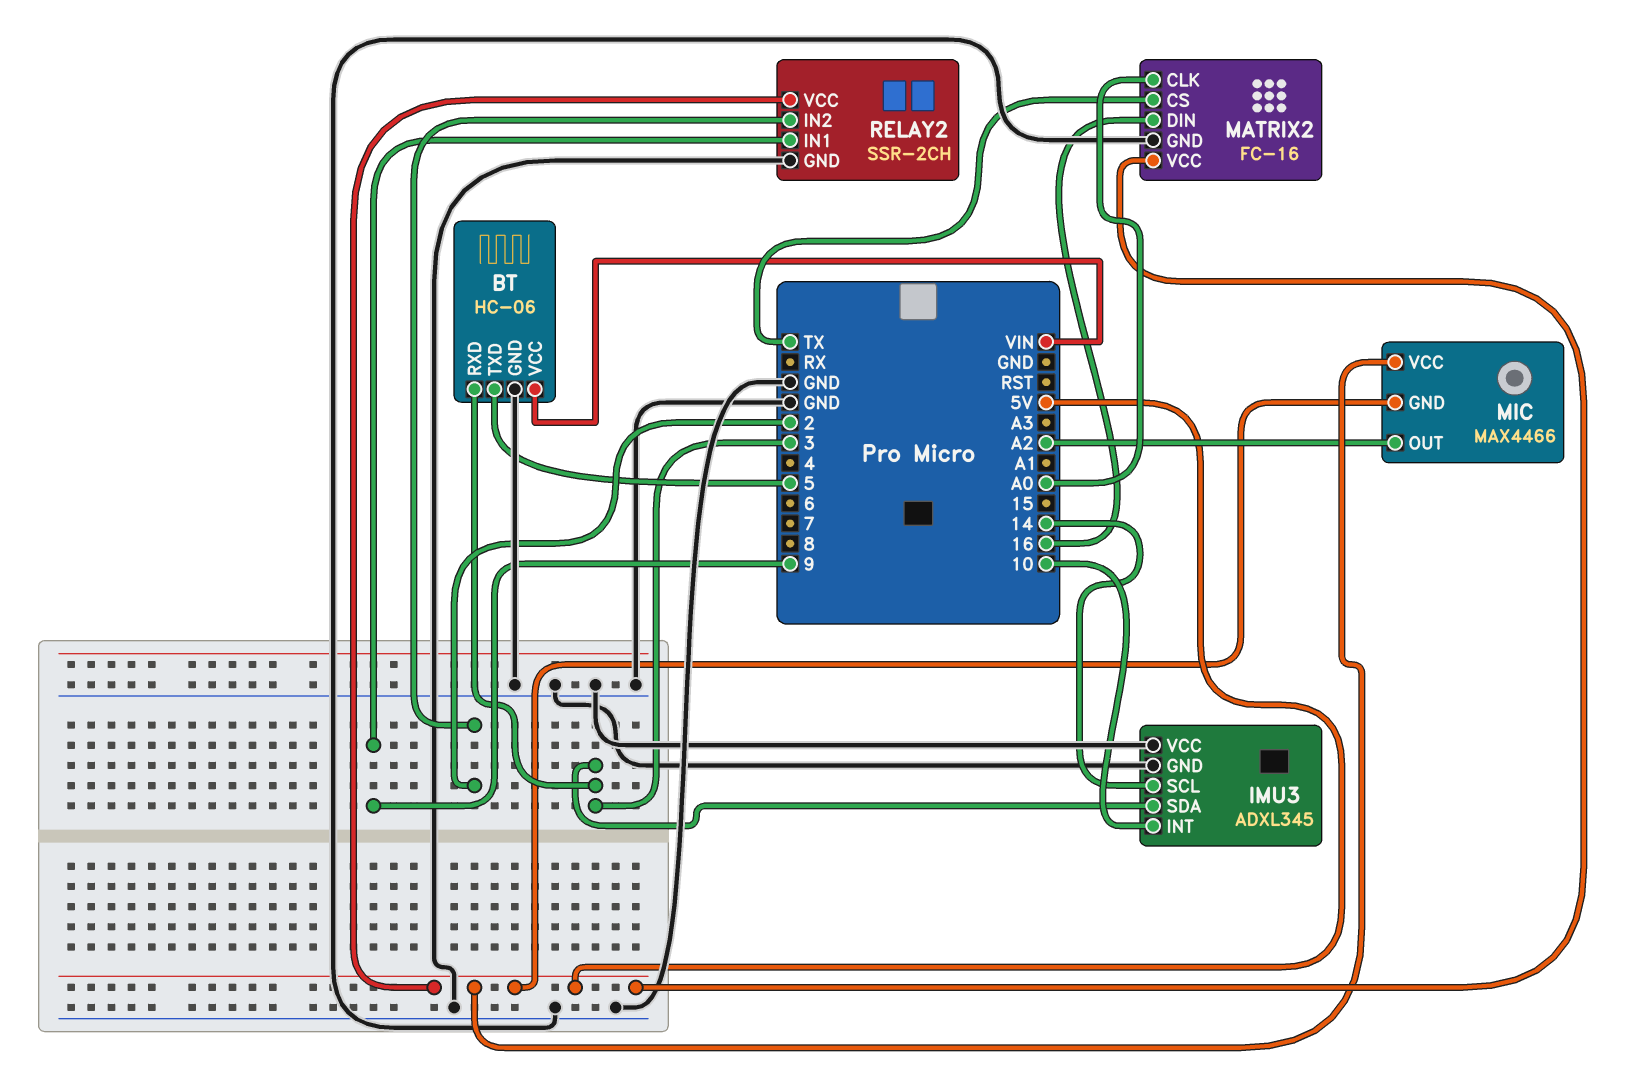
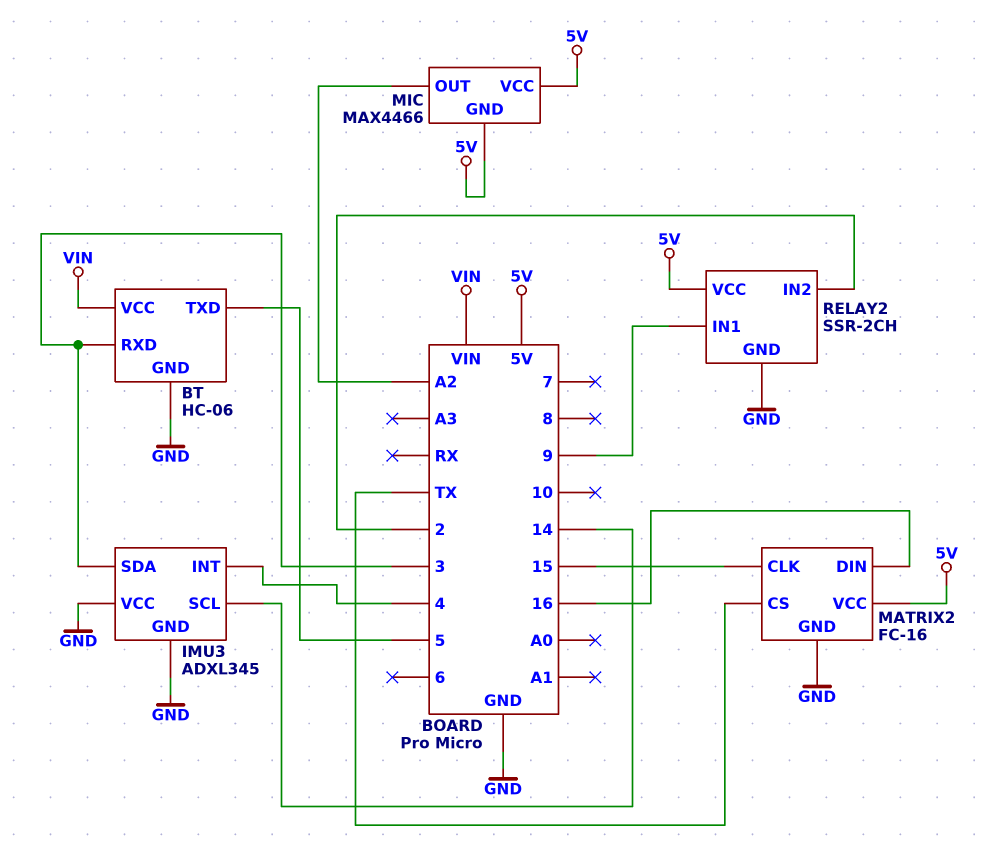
IMU3 pin INT: 10 -> 4
MATRIX2 pin CLK: A0 -> 15

